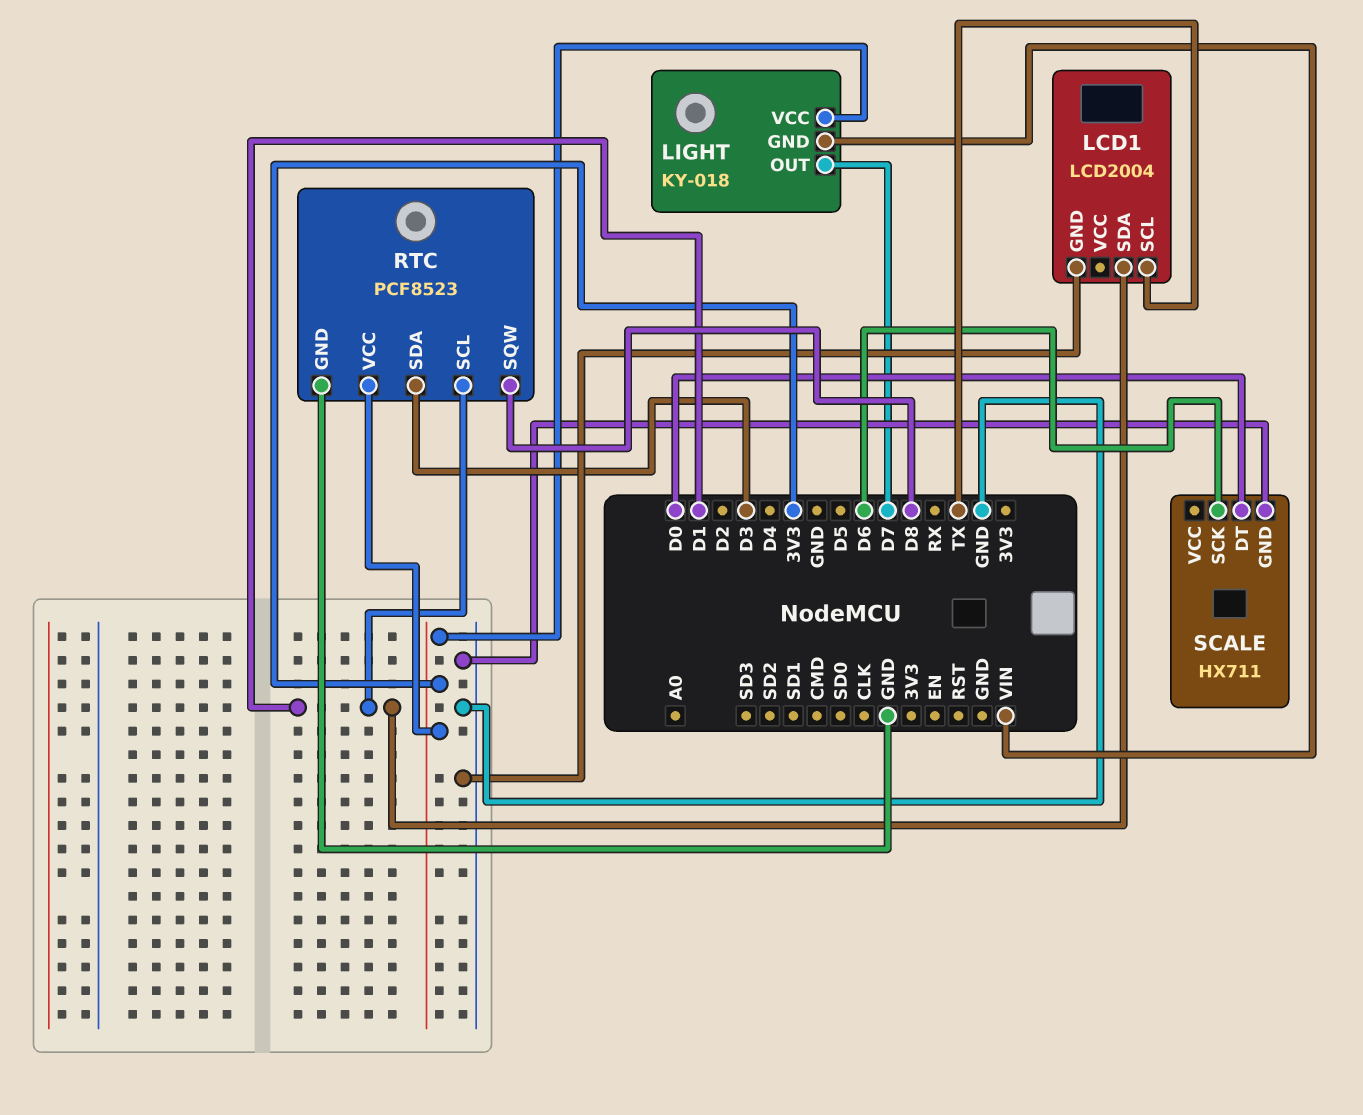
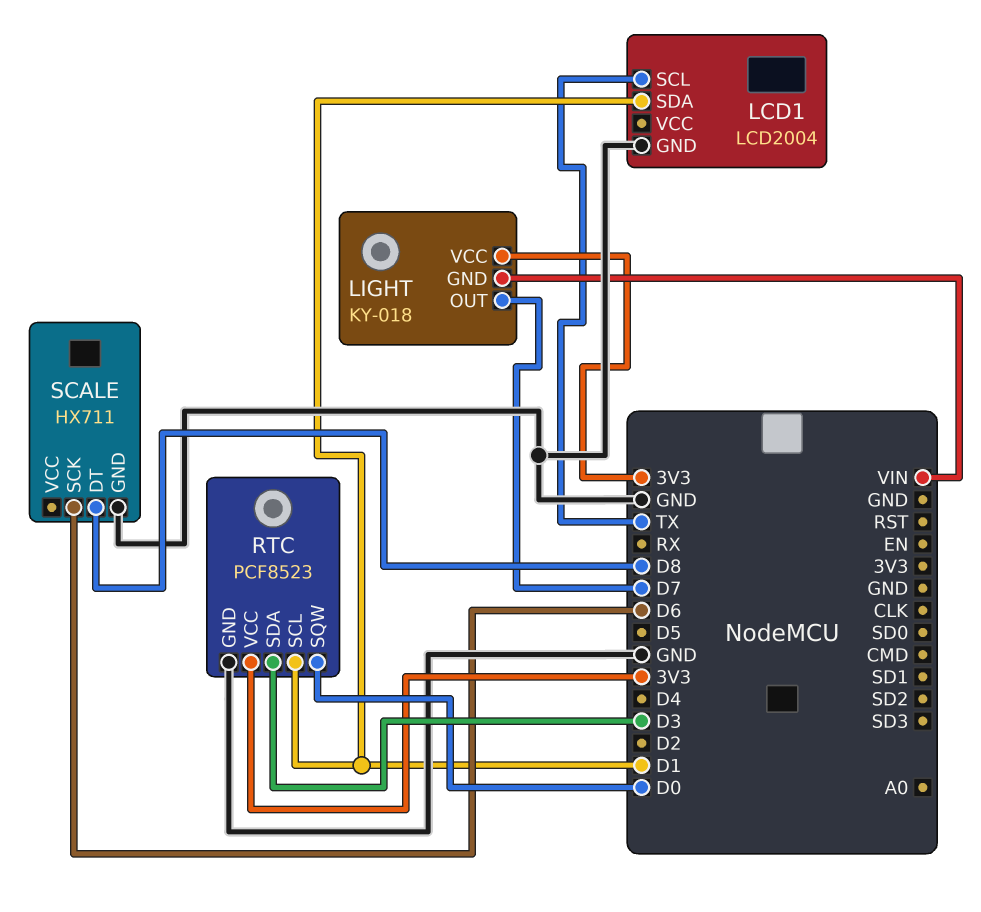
RTC pin SQW: D8 -> D0
SCALE pin DT: D0 -> D8

